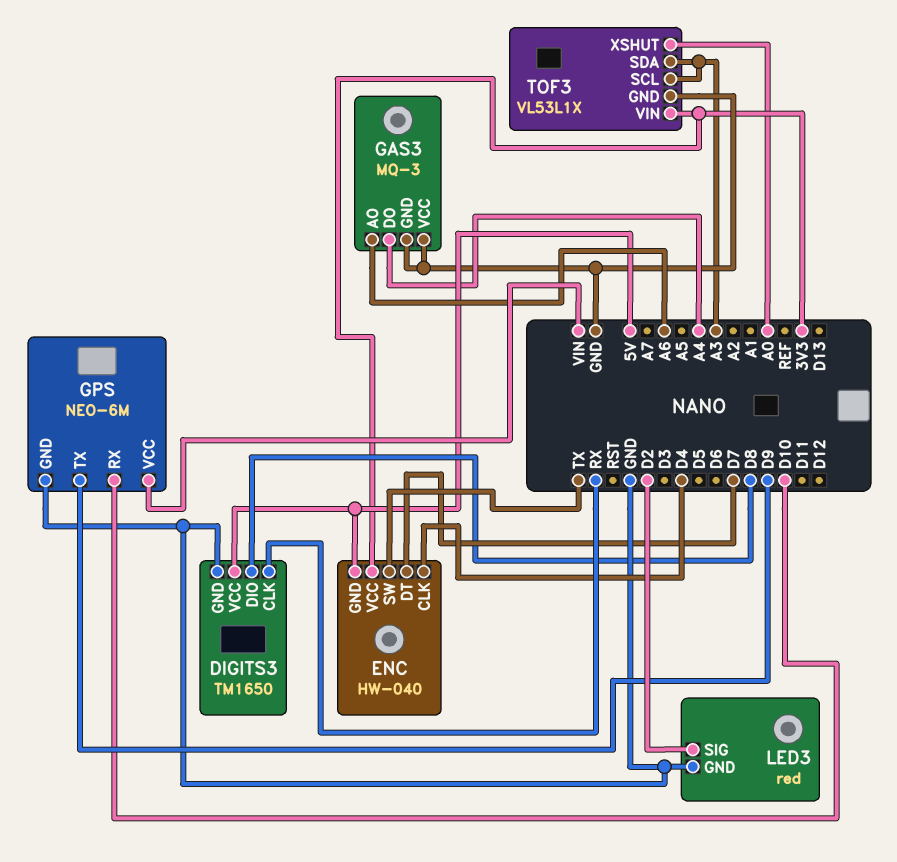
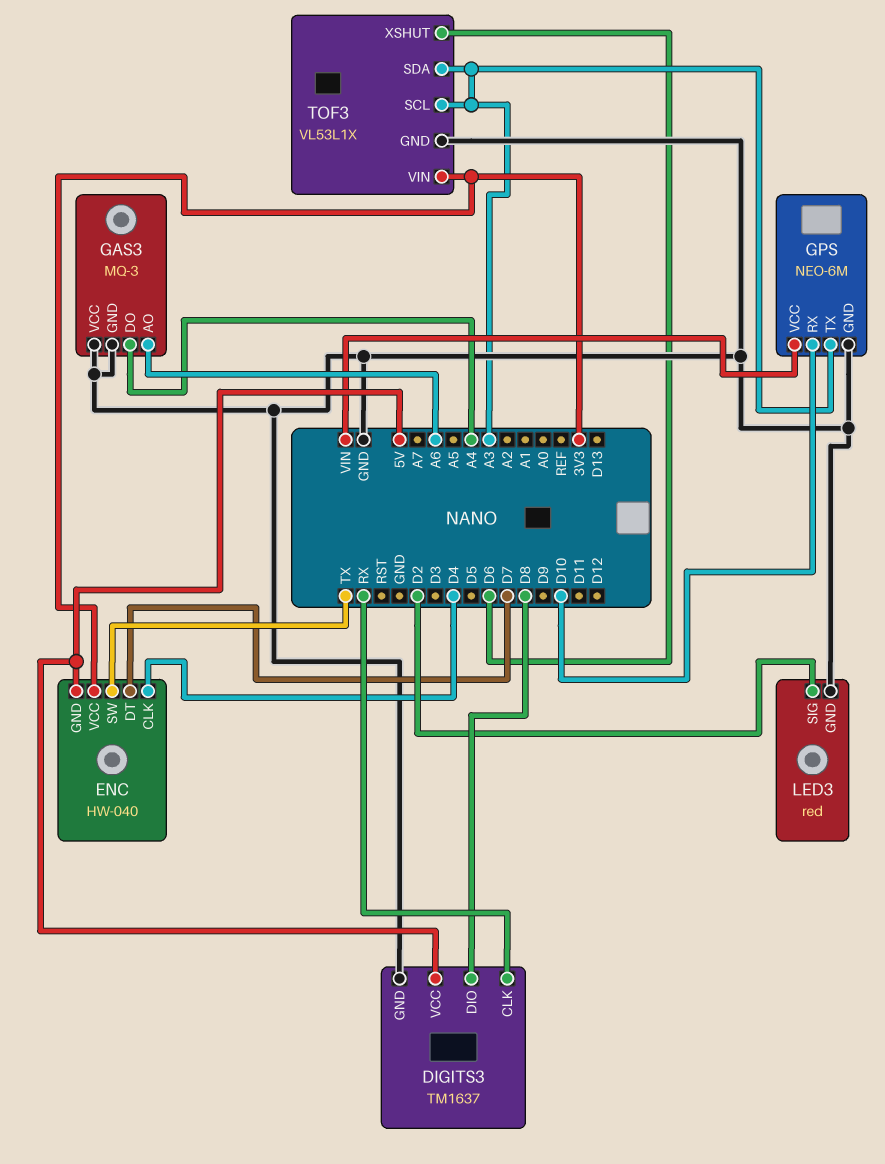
DIGITS3: TM1650 -> TM1637
GPS pin TX: D9 -> A3
TOF3 pin XSHUT: A0 -> D6

